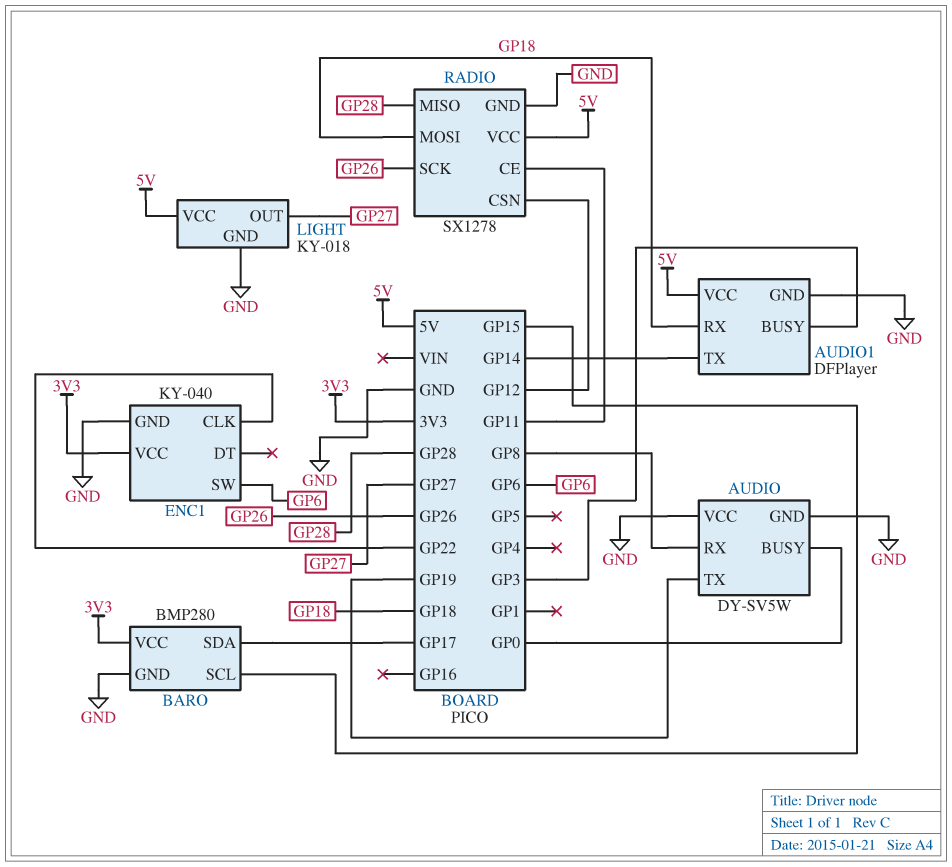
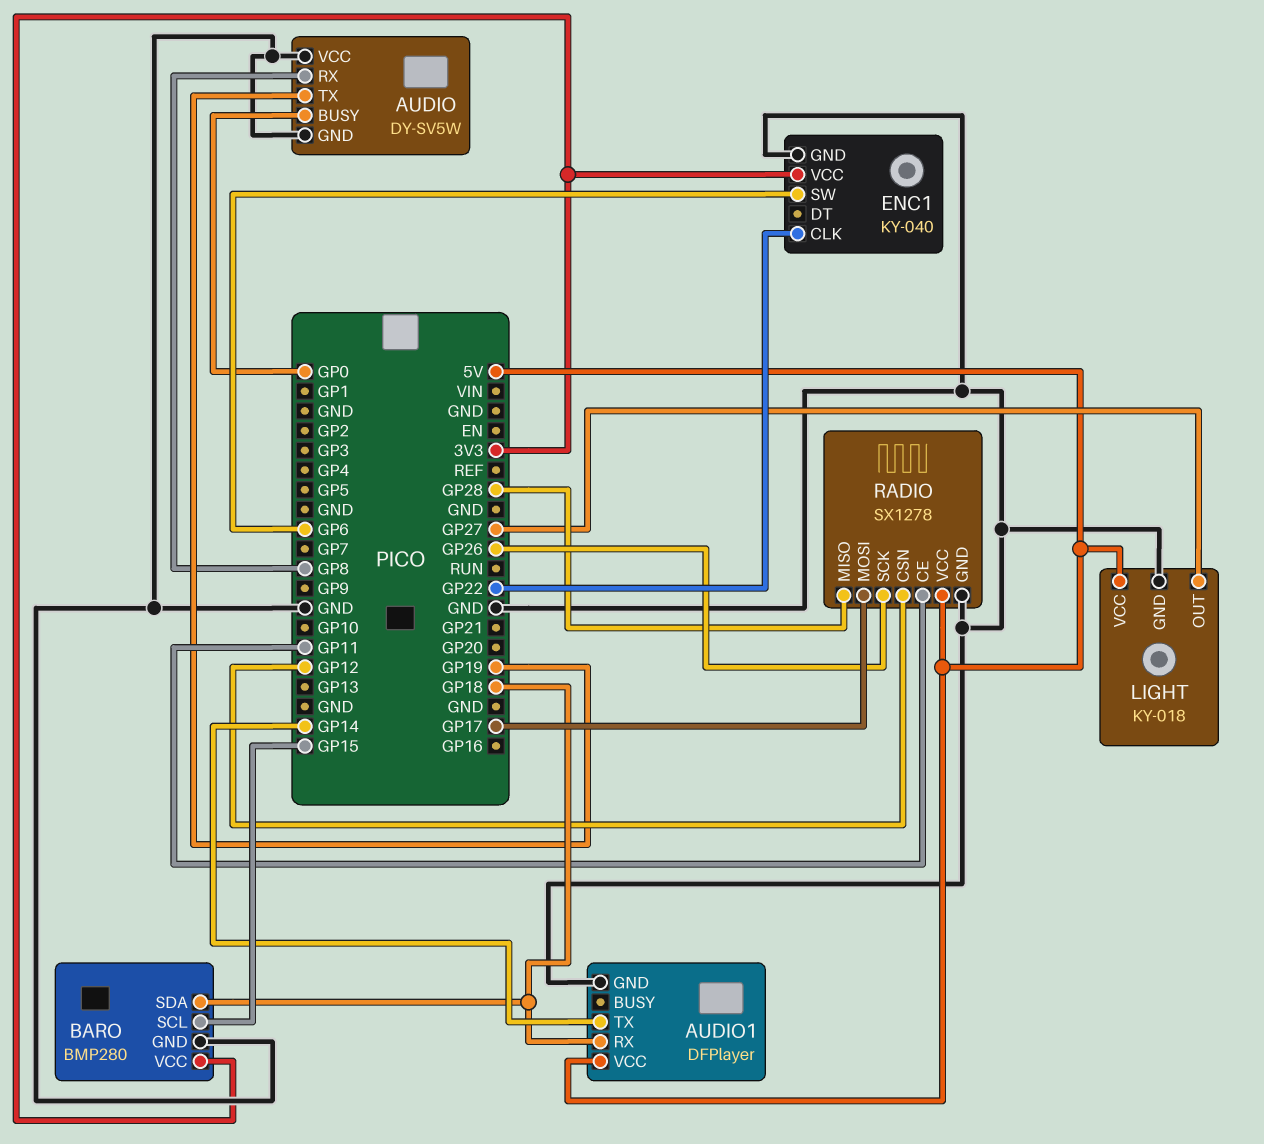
AUDIO1 pin BUSY: GP3 -> none
BARO pin SDA: GP17 -> GP18
RADIO pin MOSI: GP18 -> GP17

